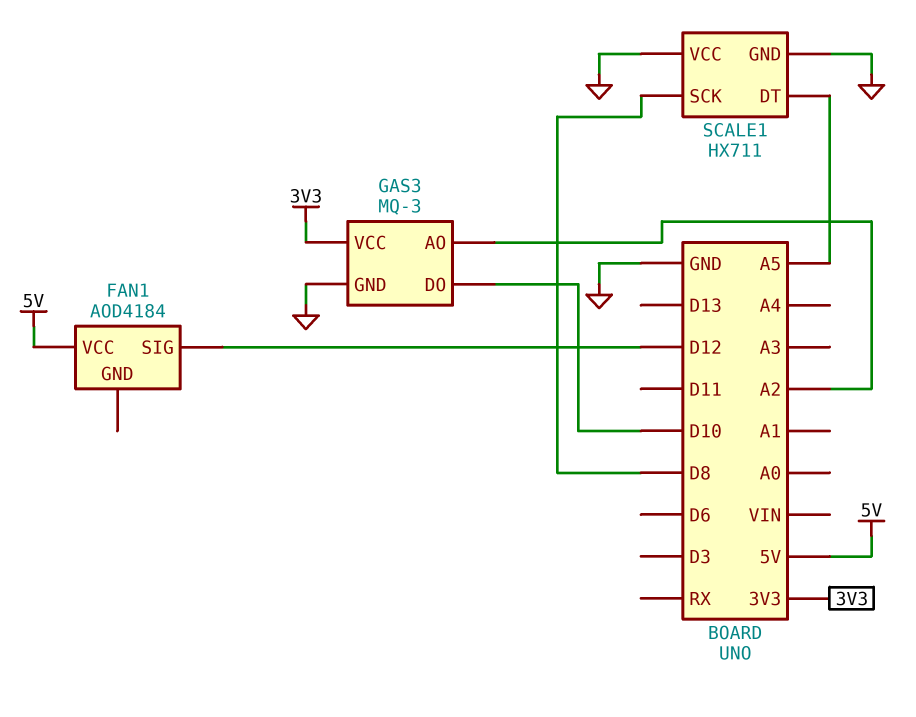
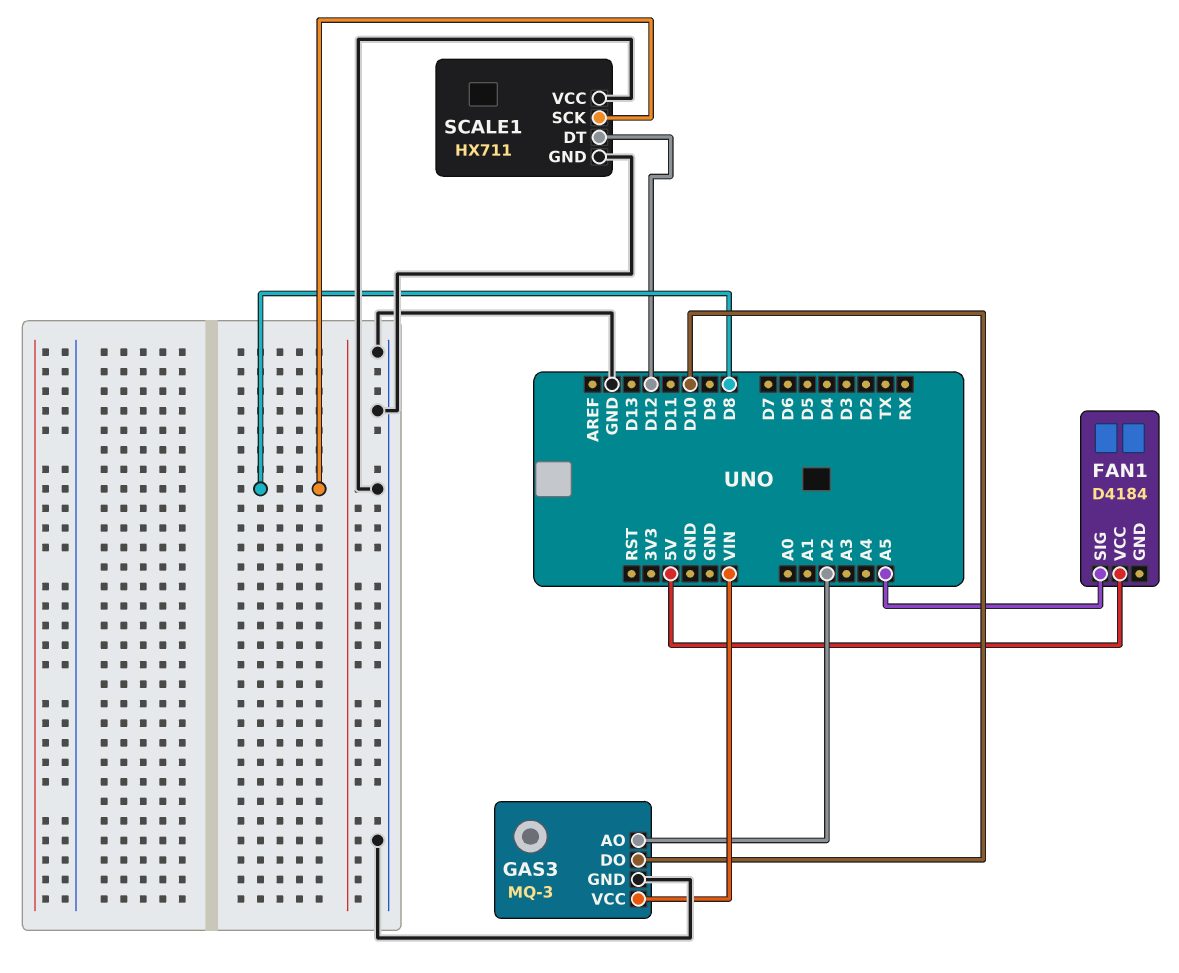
FAN1: AOD4184 -> D4184
FAN1 pin SIG: D12 -> A5
GAS3 pin VCC: 3V3 -> VIN
SCALE1 pin DT: A5 -> D12

